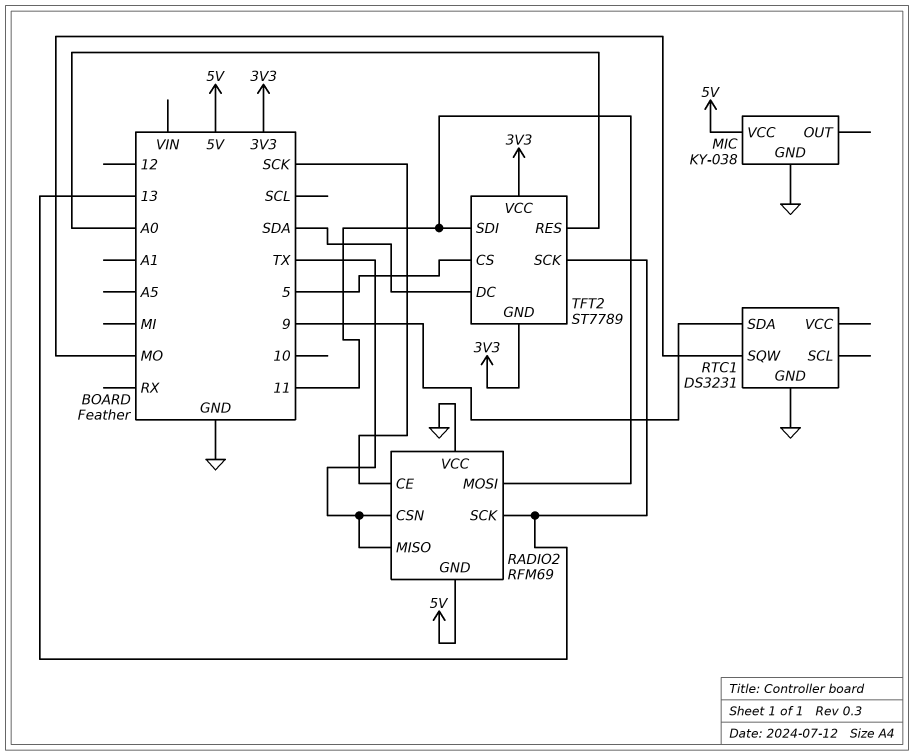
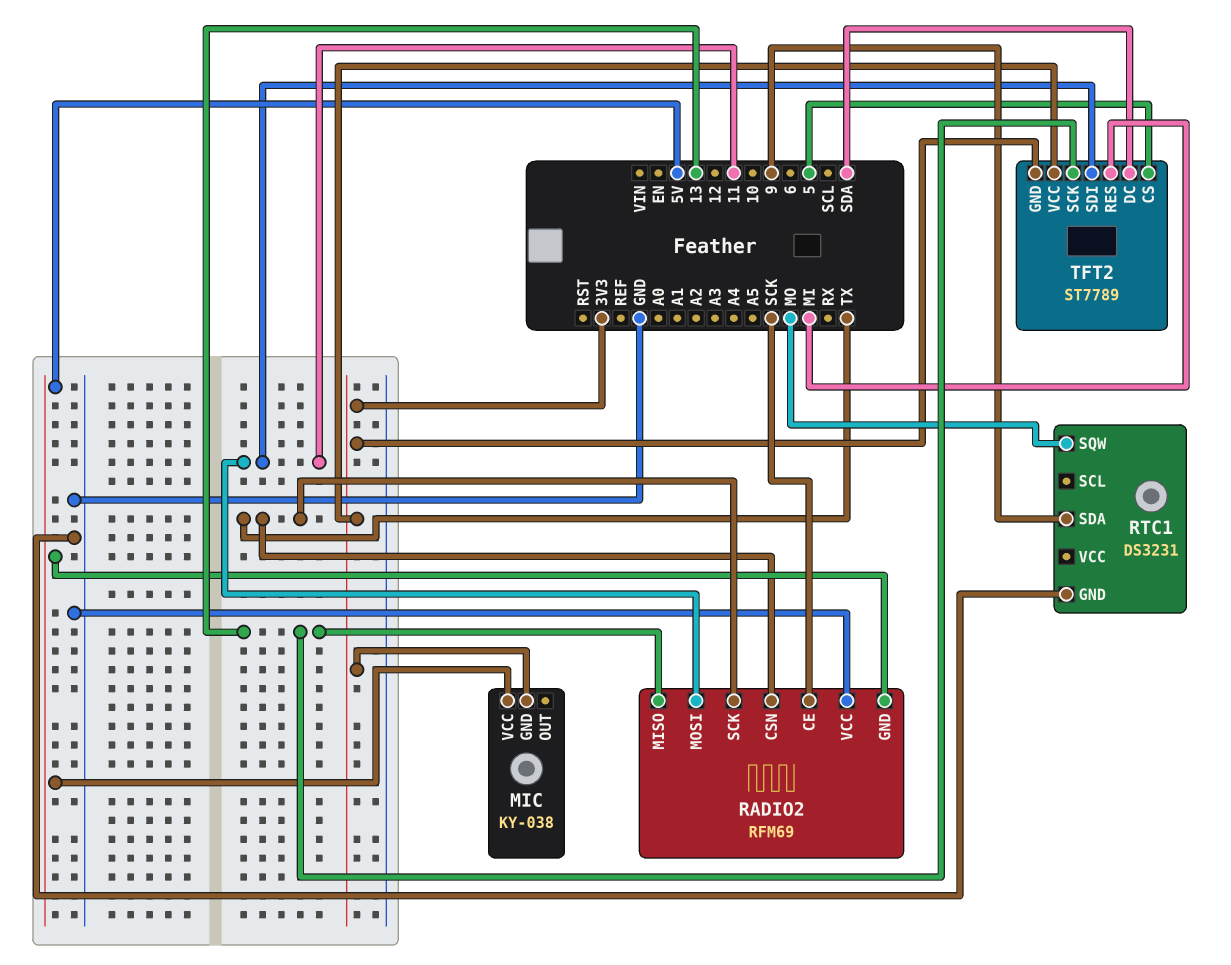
MIC pin GND: GND -> 3V3
RADIO2 pin MISO: TX -> 13
RADIO2 pin SCK: 13 -> TX
TFT2 pin RES: A0 -> MI

